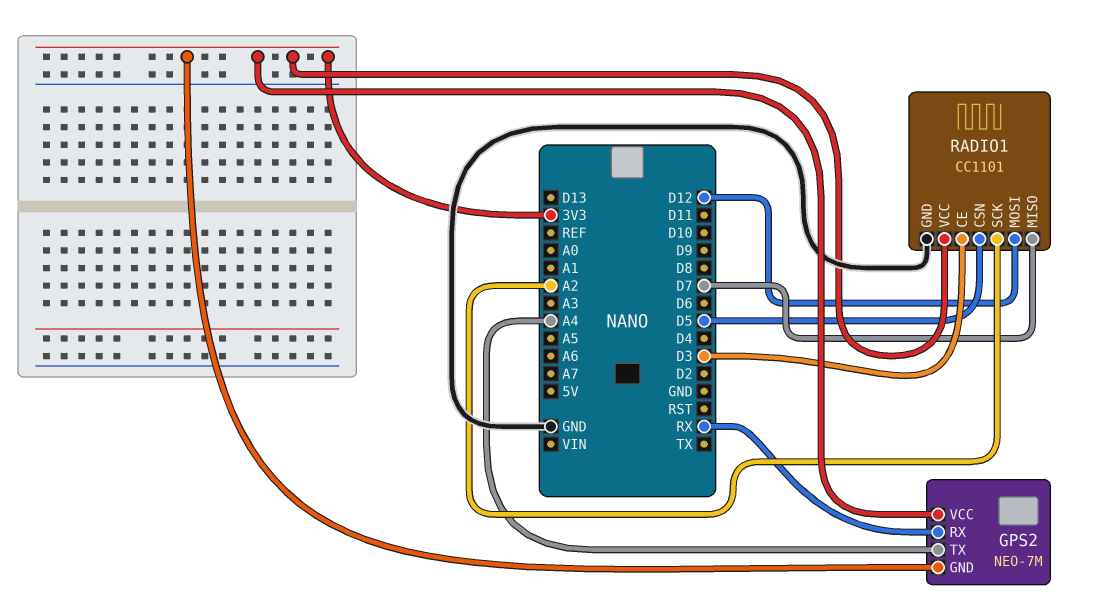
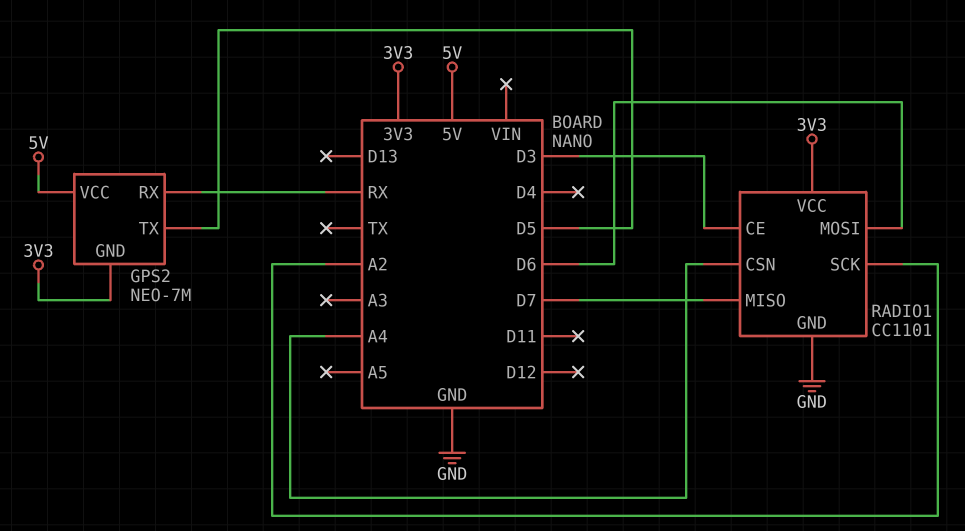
GPS2 pin TX: A4 -> D5
GPS2 pin VCC: 3V3 -> 5V
RADIO1 pin CSN: D5 -> A4
RADIO1 pin MOSI: D12 -> D6

